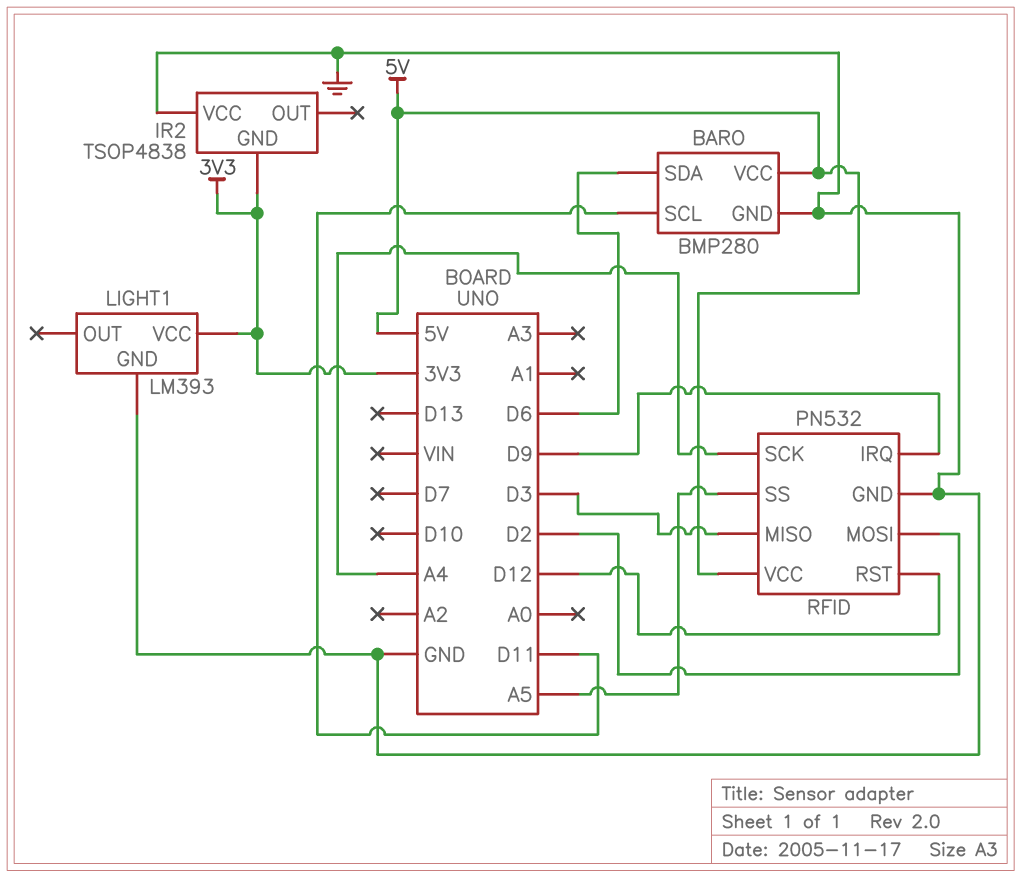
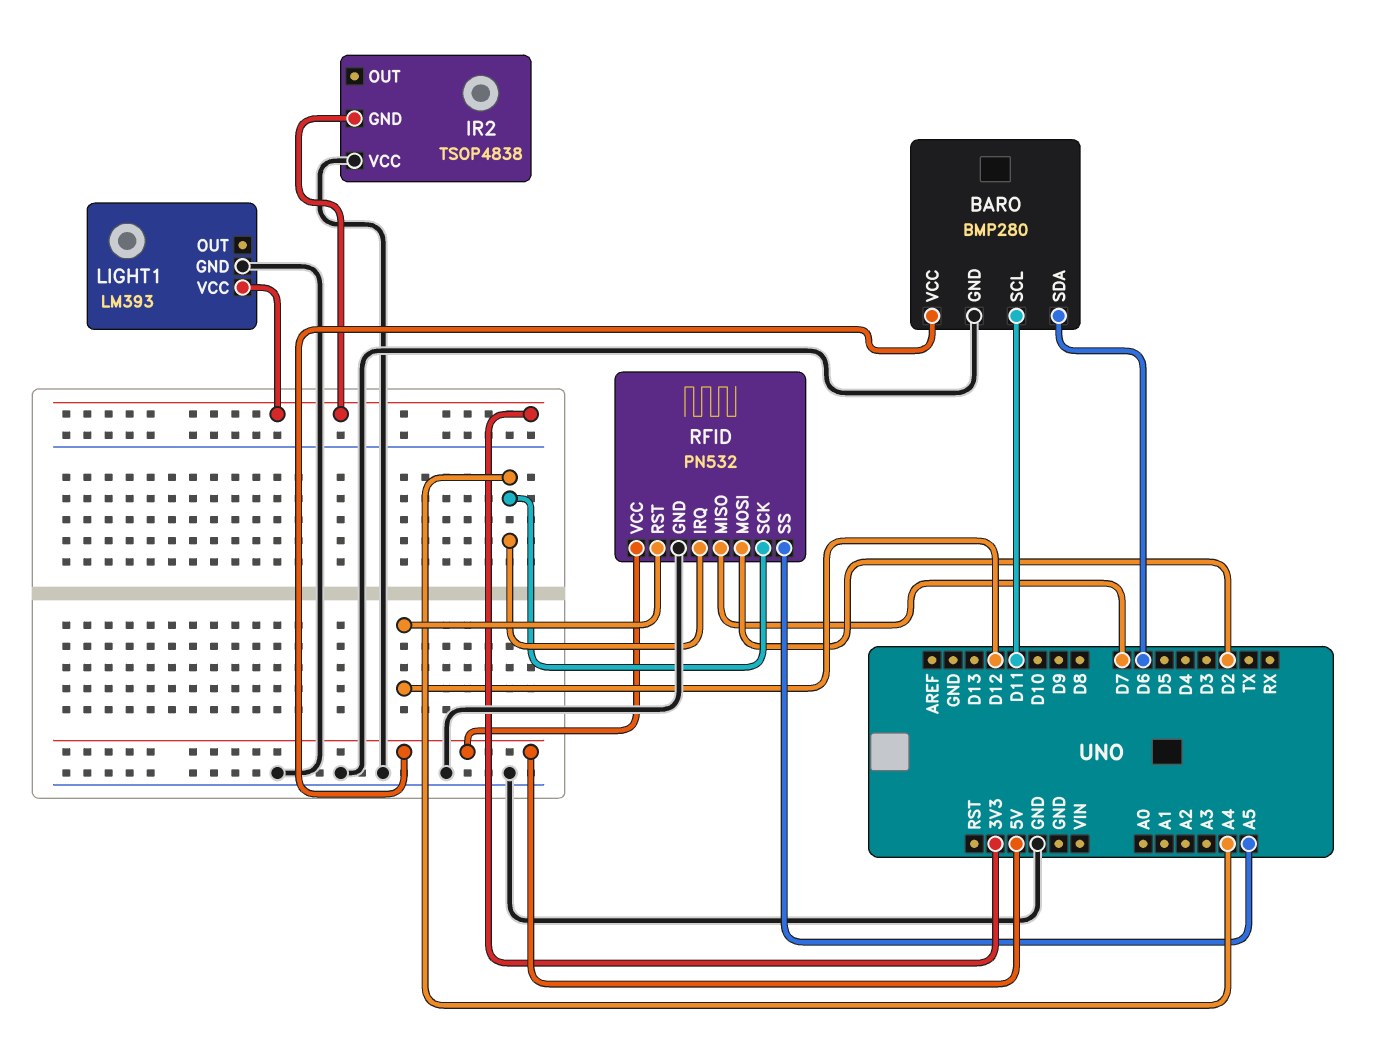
RFID pin IRQ: D9 -> A4
RFID pin MISO: D3 -> D7

